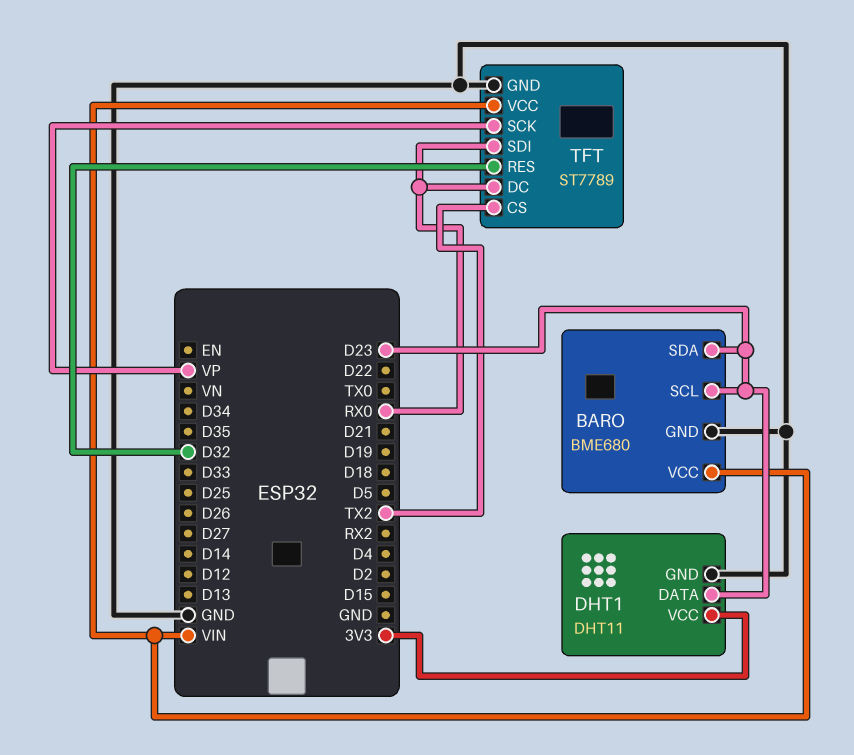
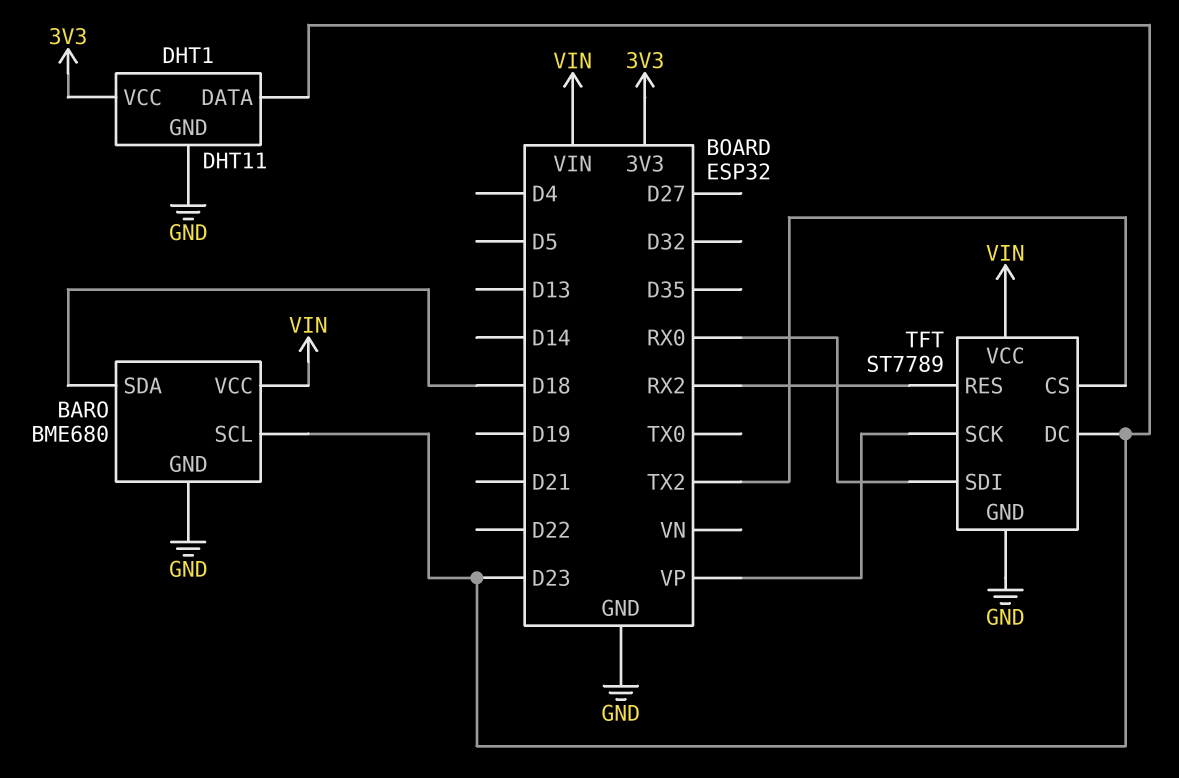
BARO pin SDA: D23 -> D18
TFT pin DC: RX0 -> D23
TFT pin RES: D32 -> RX2

